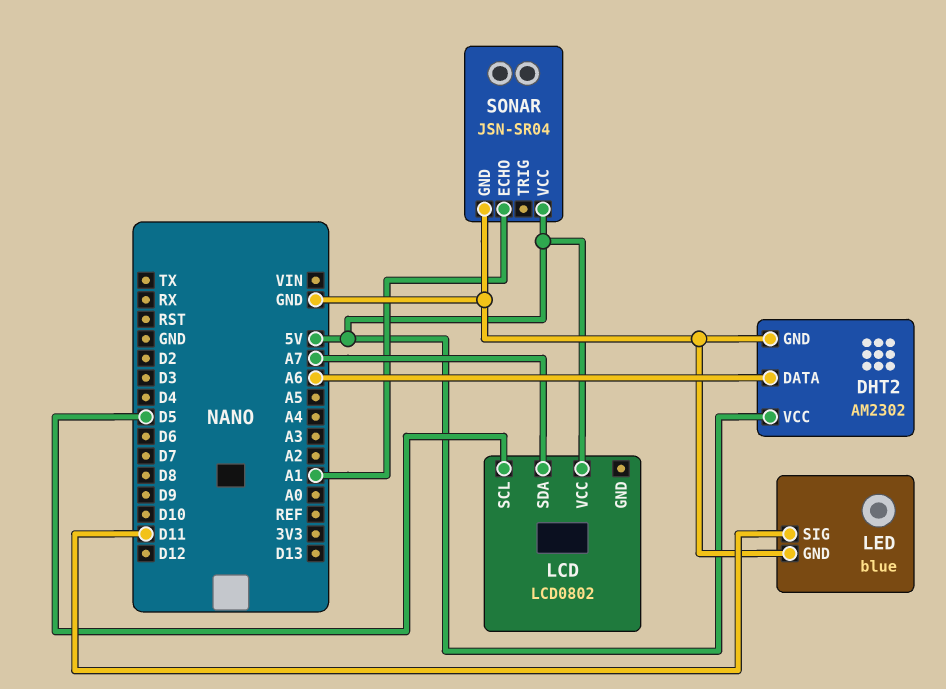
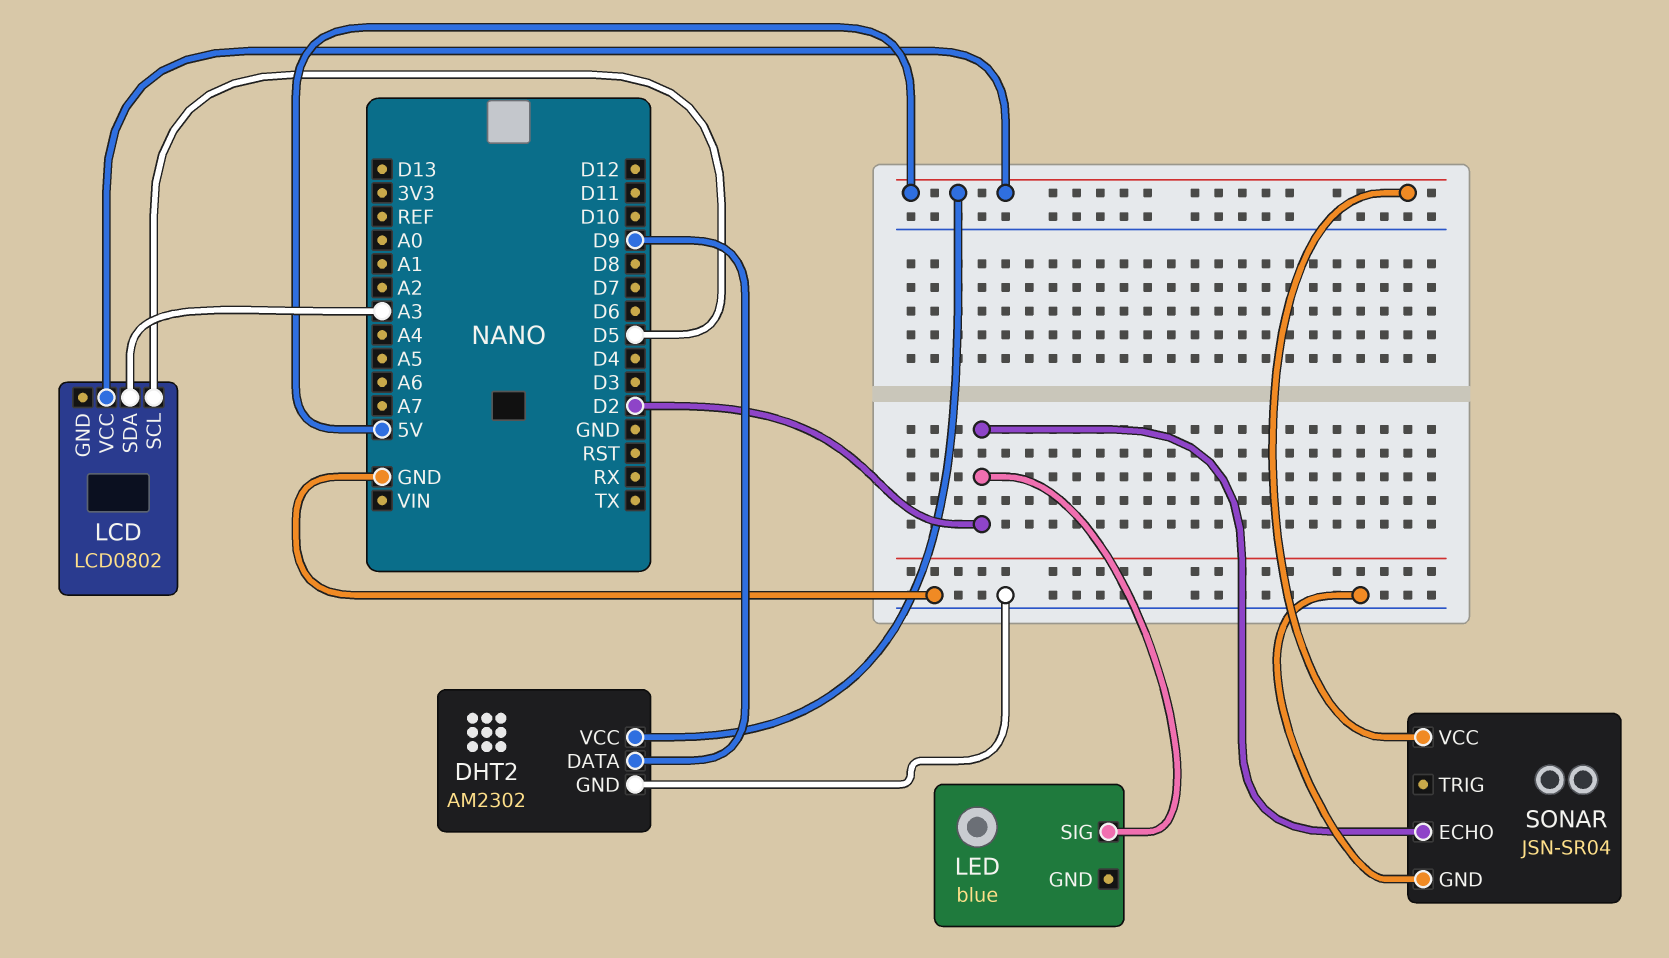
DHT2 pin DATA: A6 -> D9
LCD pin SDA: A7 -> A3
LED pin GND: GND -> none
LED pin SIG: D11 -> D2
SONAR pin ECHO: A1 -> D2

